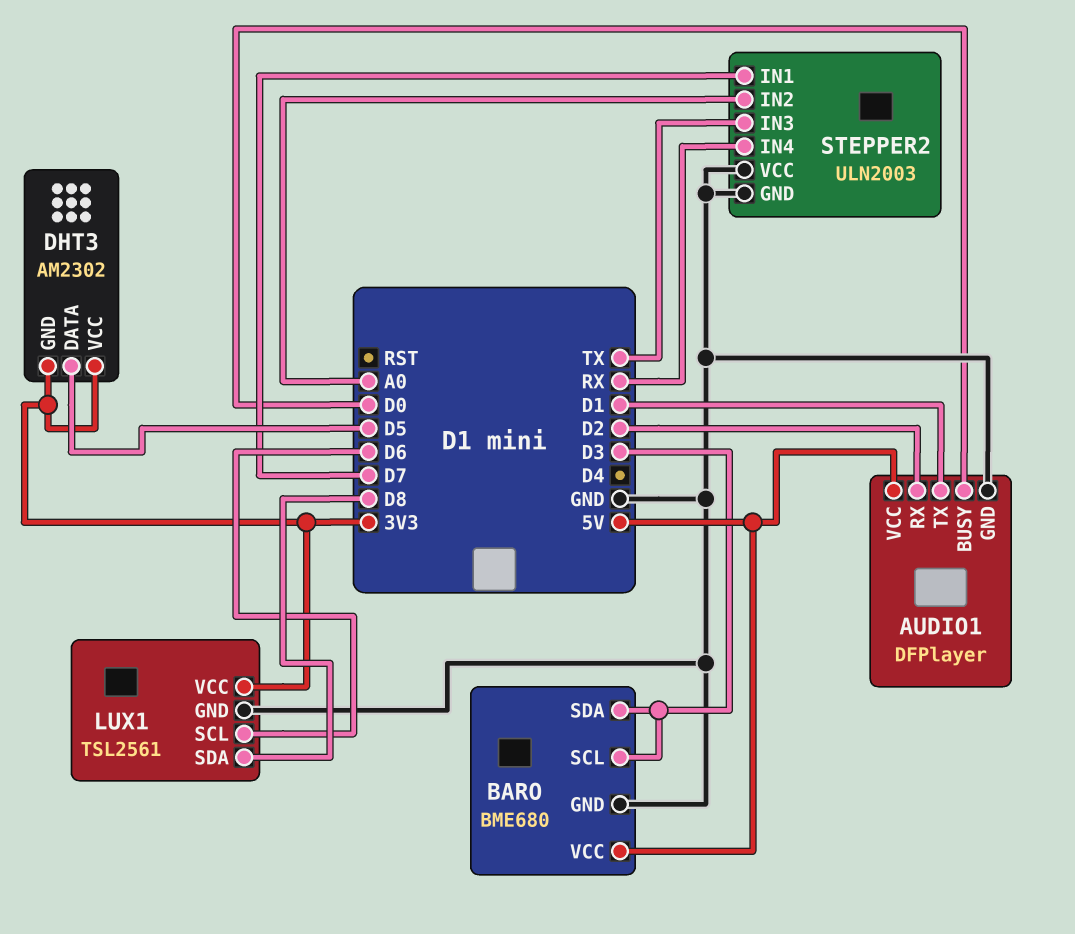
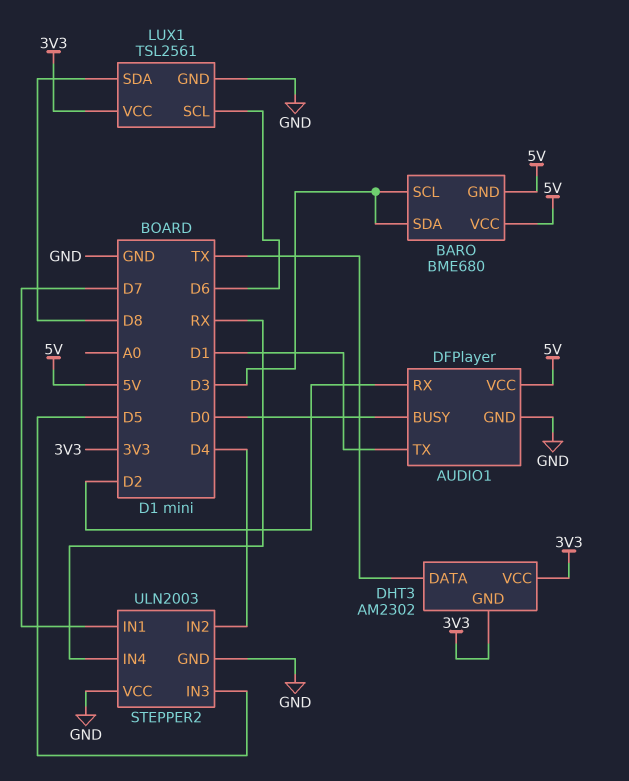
BARO pin GND: GND -> 5V
DHT3 pin DATA: D5 -> TX
STEPPER2 pin IN2: A0 -> D4
STEPPER2 pin IN3: TX -> D5

